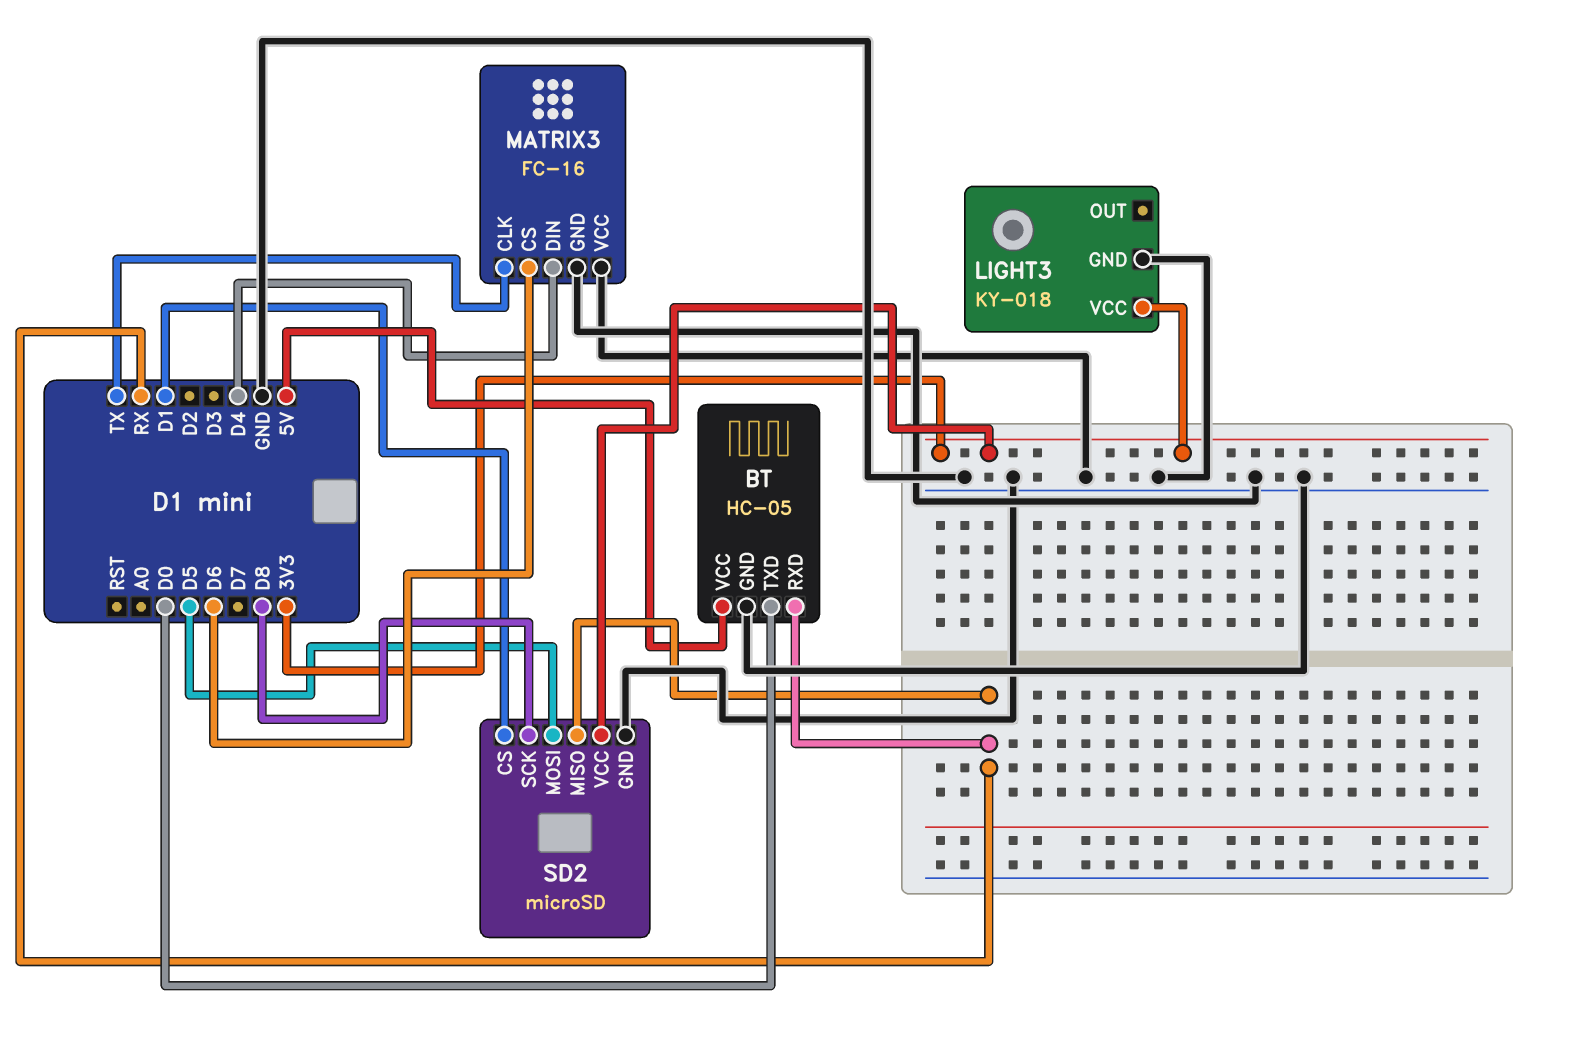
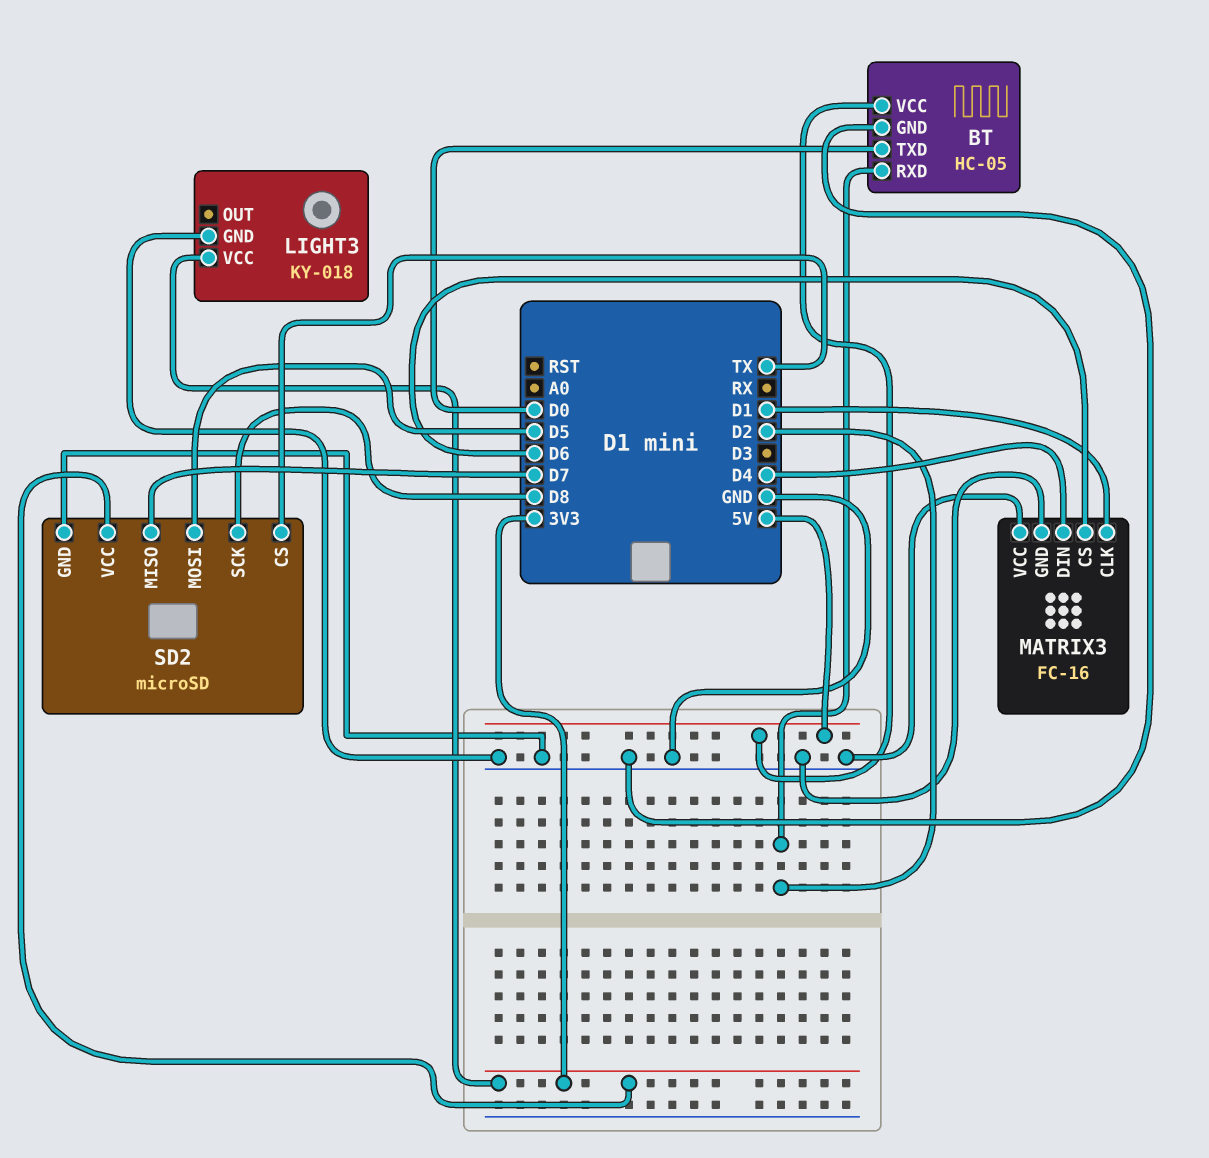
BT pin RXD: RX -> D2
MATRIX3 pin CLK: TX -> D1
SD2 pin CS: D1 -> TX
SD2 pin MISO: RX -> D7

